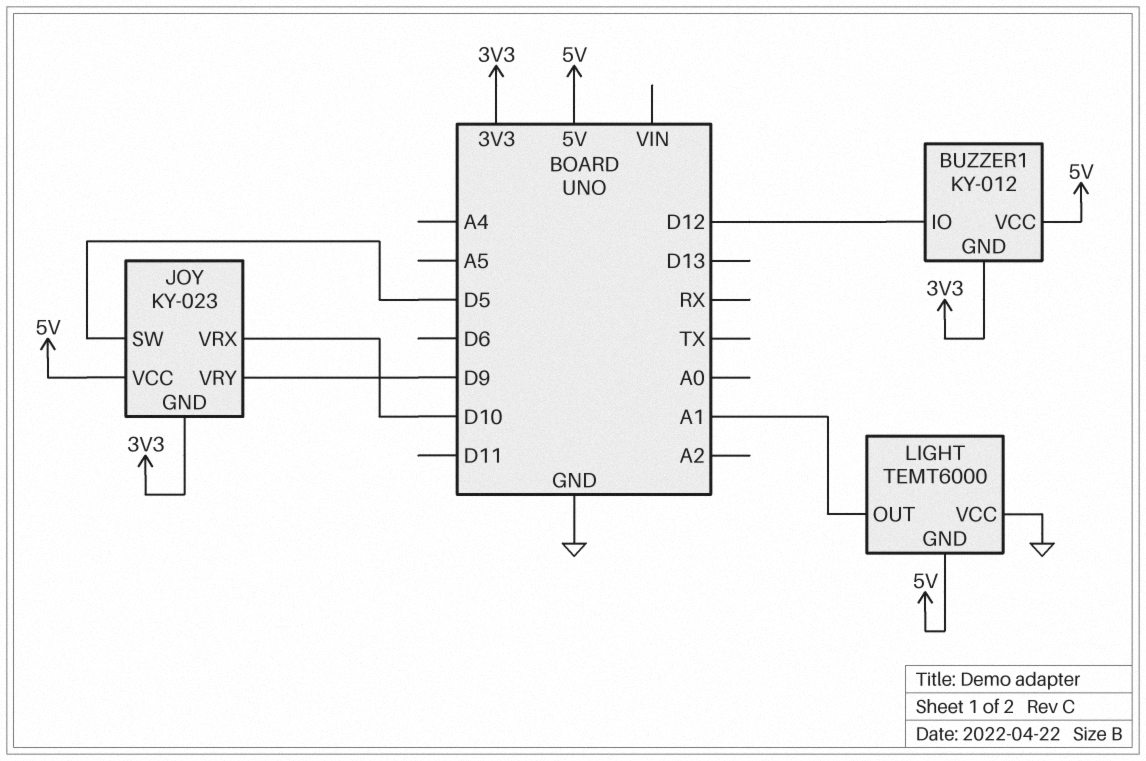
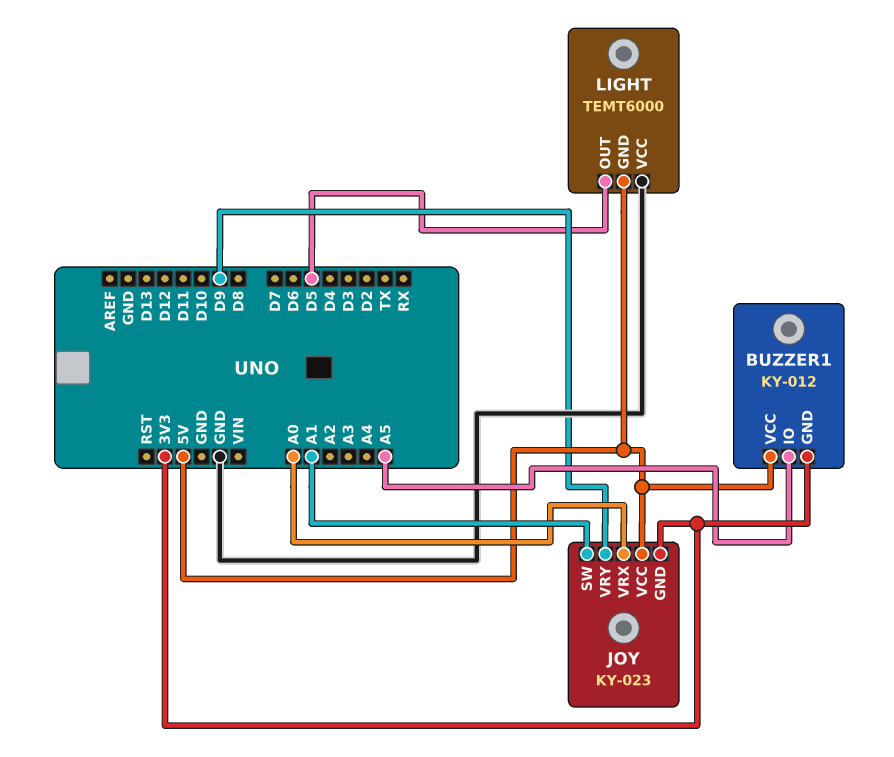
BUZZER1 pin IO: D12 -> A5
JOY pin SW: D5 -> A1
JOY pin VRX: D10 -> A0
LIGHT pin OUT: A1 -> D5

